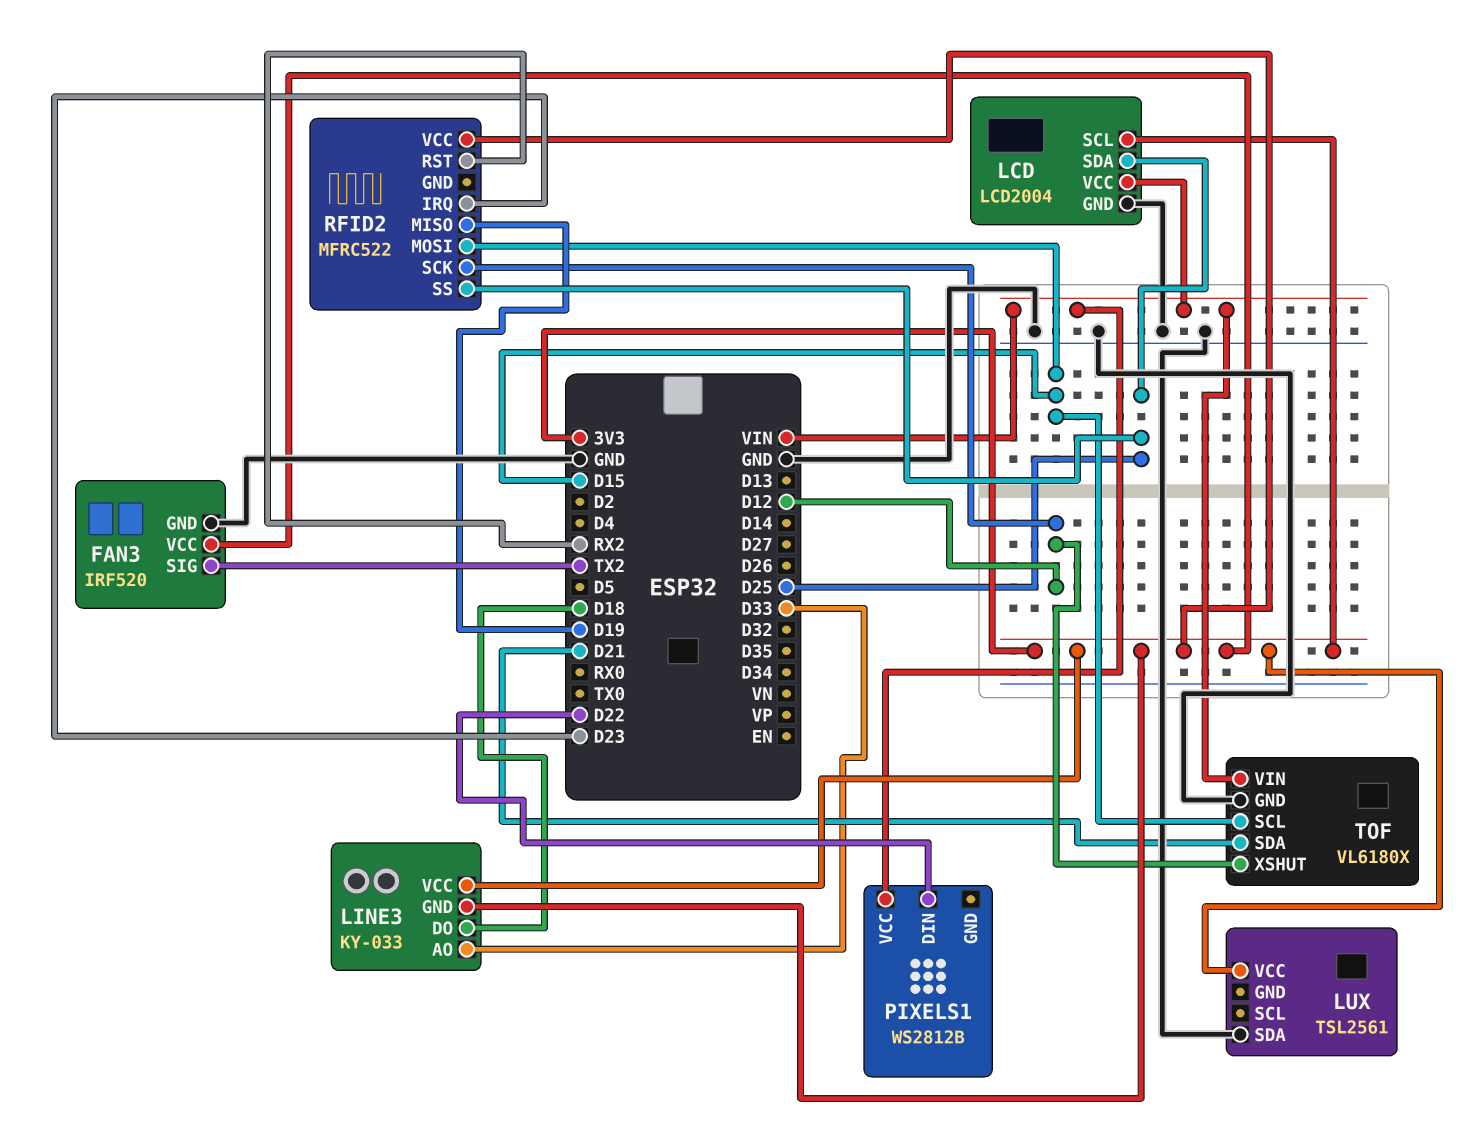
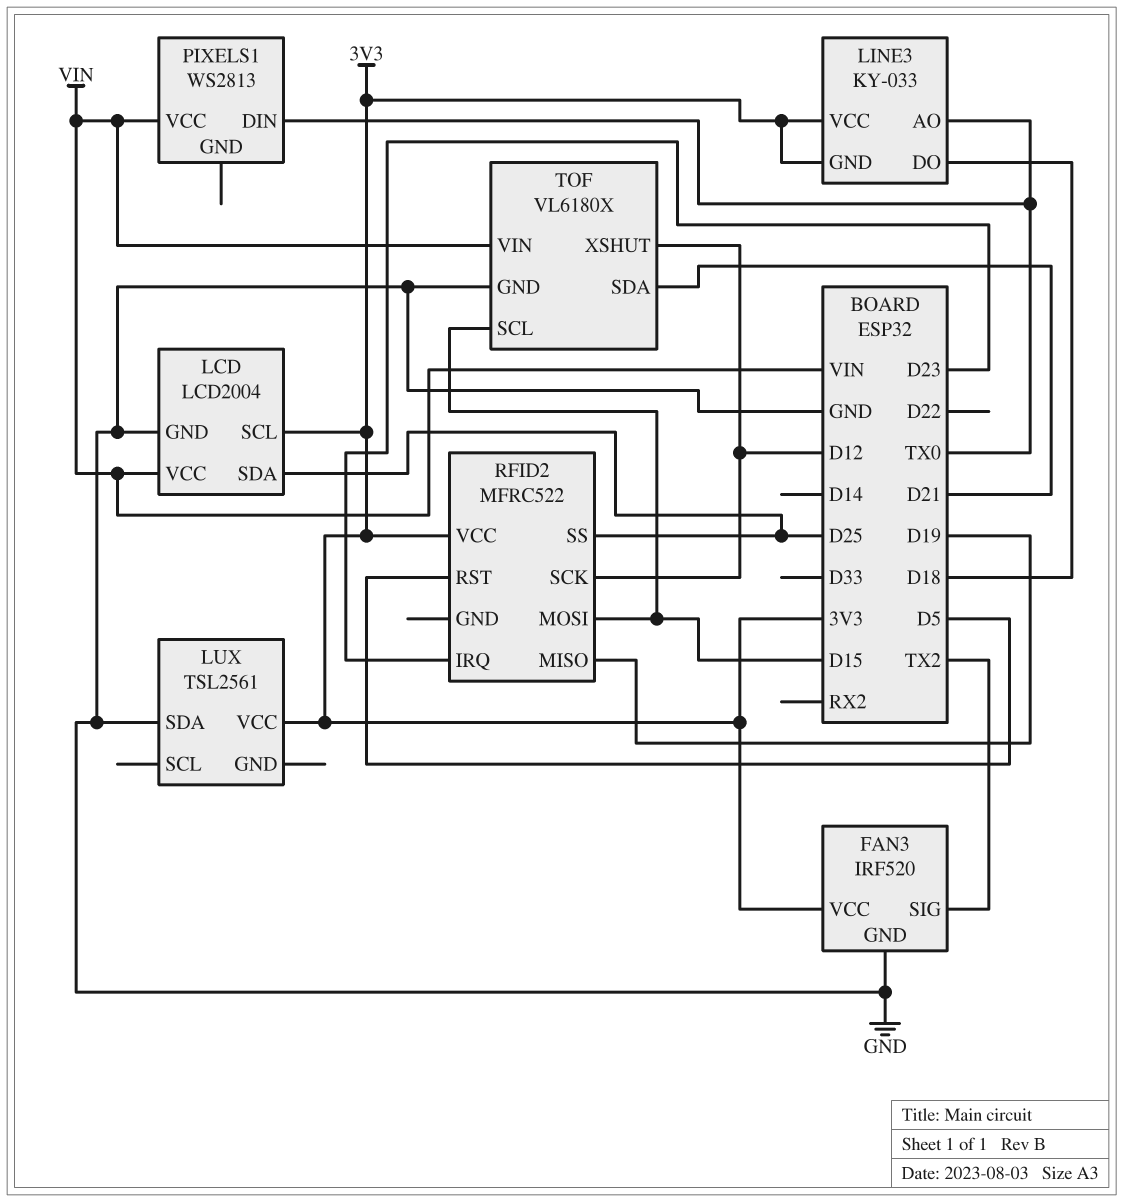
LINE3 pin AO: D33 -> TX0
PIXELS1: WS2812B -> WS2813
PIXELS1 pin DIN: D22 -> TX0
RFID2 pin RST: RX2 -> D5

